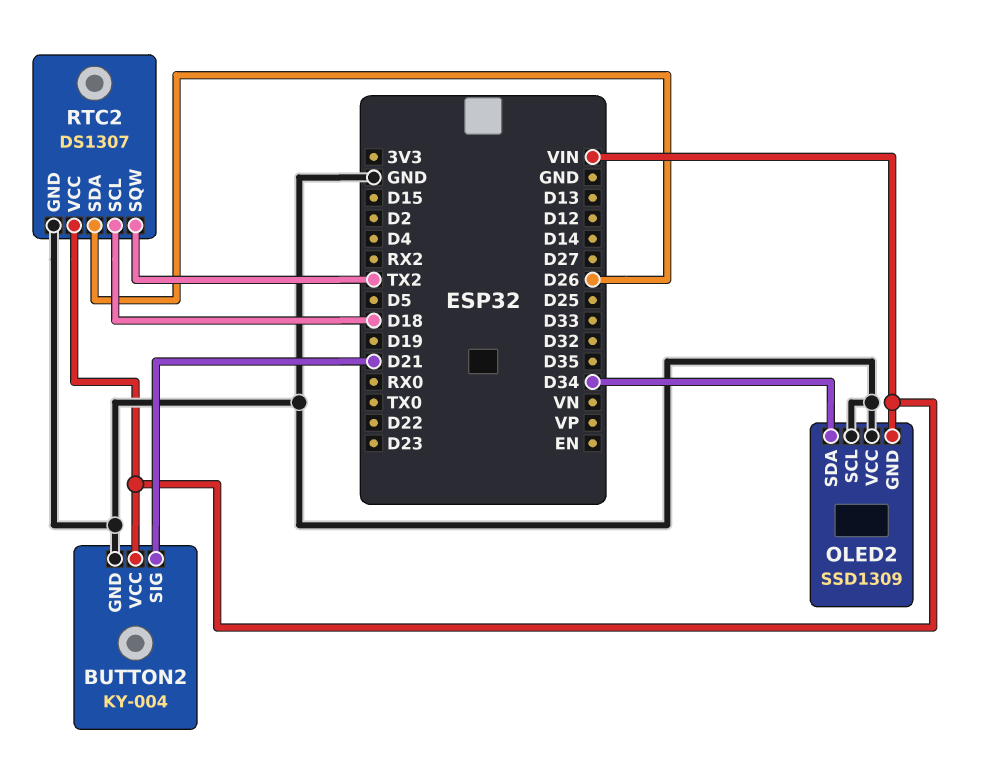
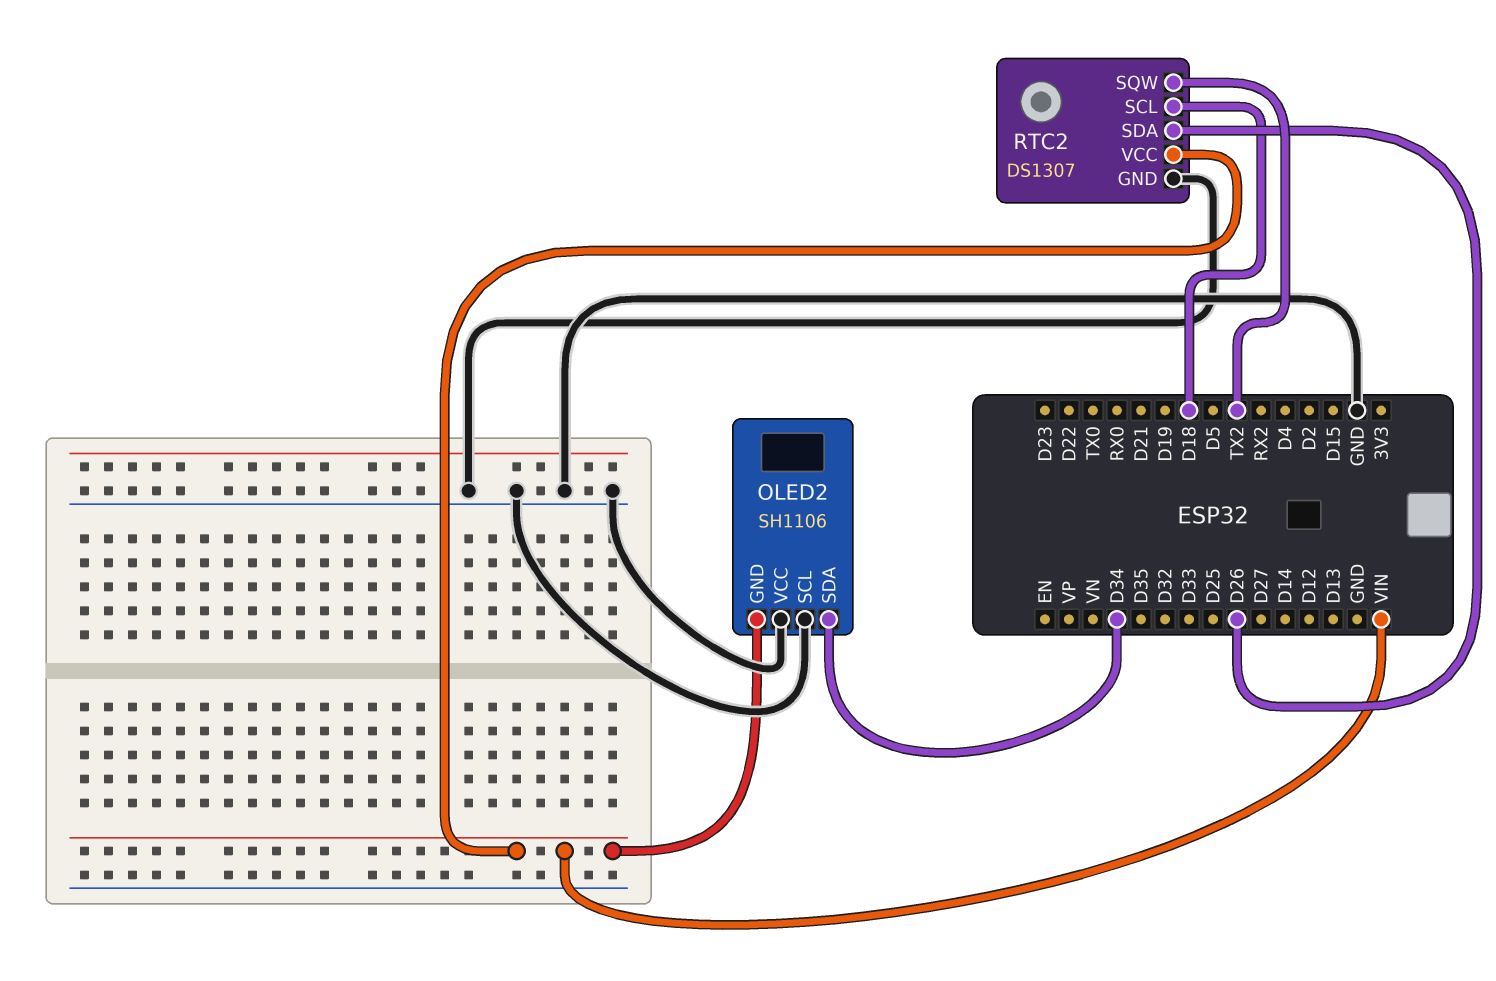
BUTTON2: KY-004 -> none
BUTTON2 pin GND: GND -> none
BUTTON2 pin SIG: D21 -> none
BUTTON2 pin VCC: VIN -> none
OLED2: SSD1309 -> SH1106

